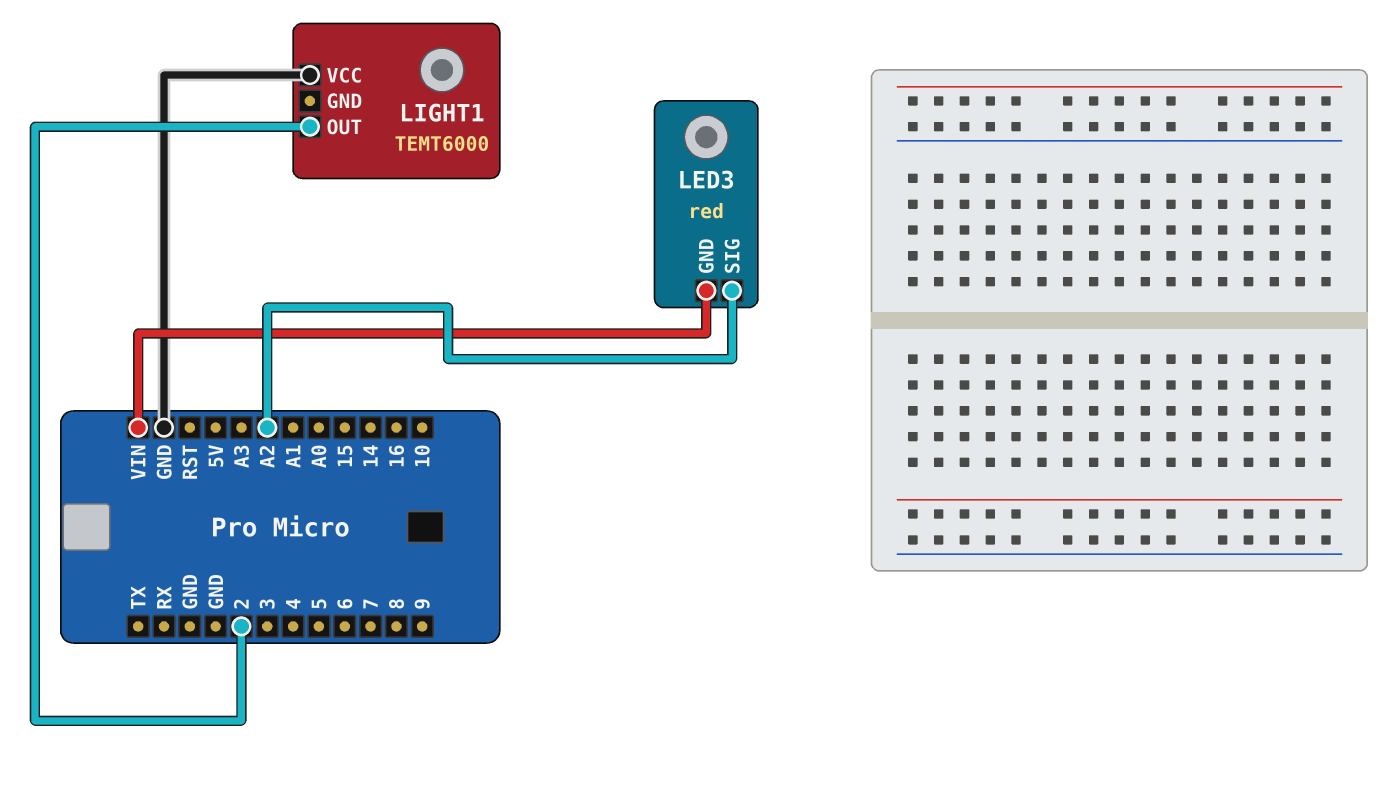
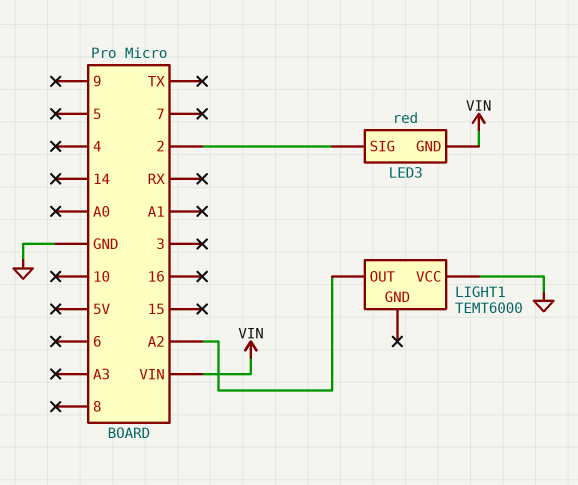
LED3 pin SIG: A2 -> 2
LIGHT1 pin OUT: 2 -> A2

